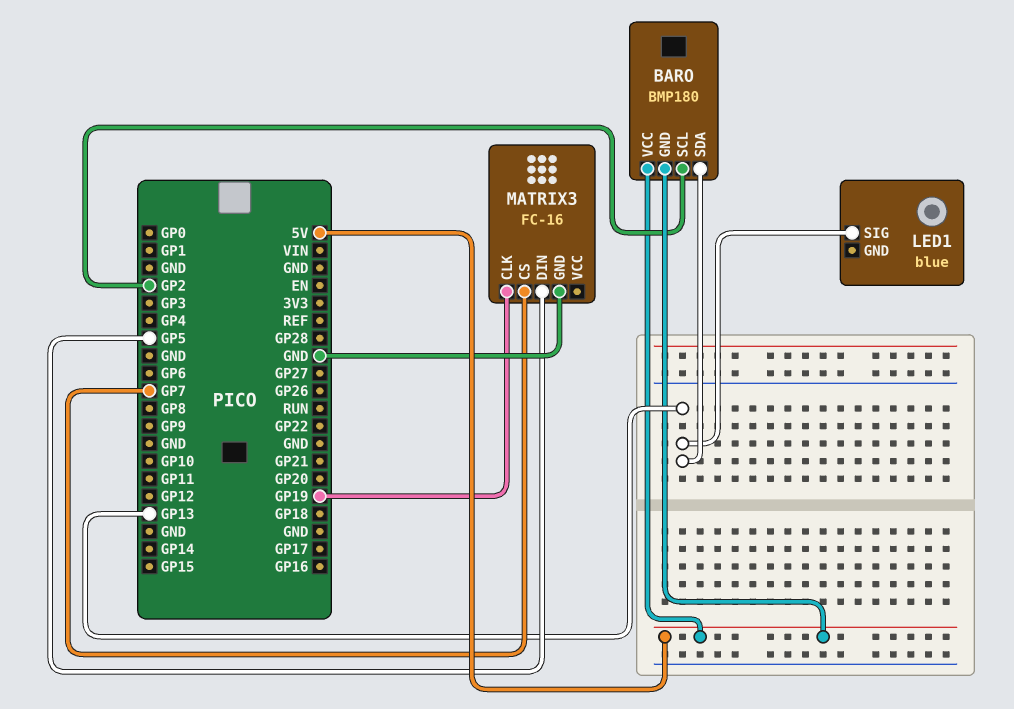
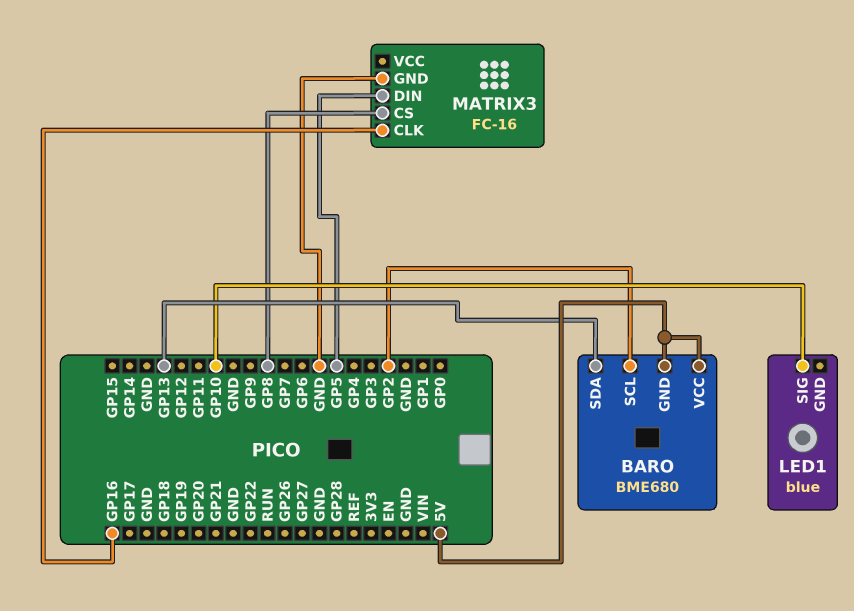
BARO: BMP180 -> BME680
LED1 pin SIG: GP13 -> GP10
MATRIX3 pin CLK: GP19 -> GP16
MATRIX3 pin CS: GP7 -> GP8

